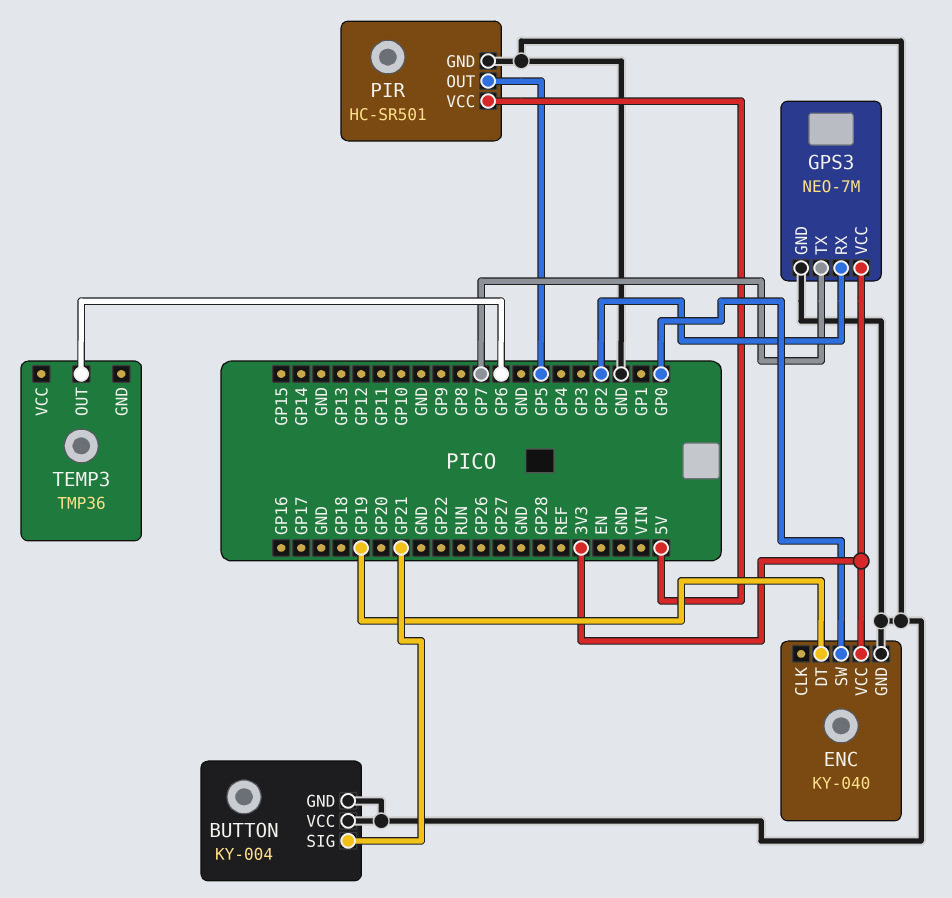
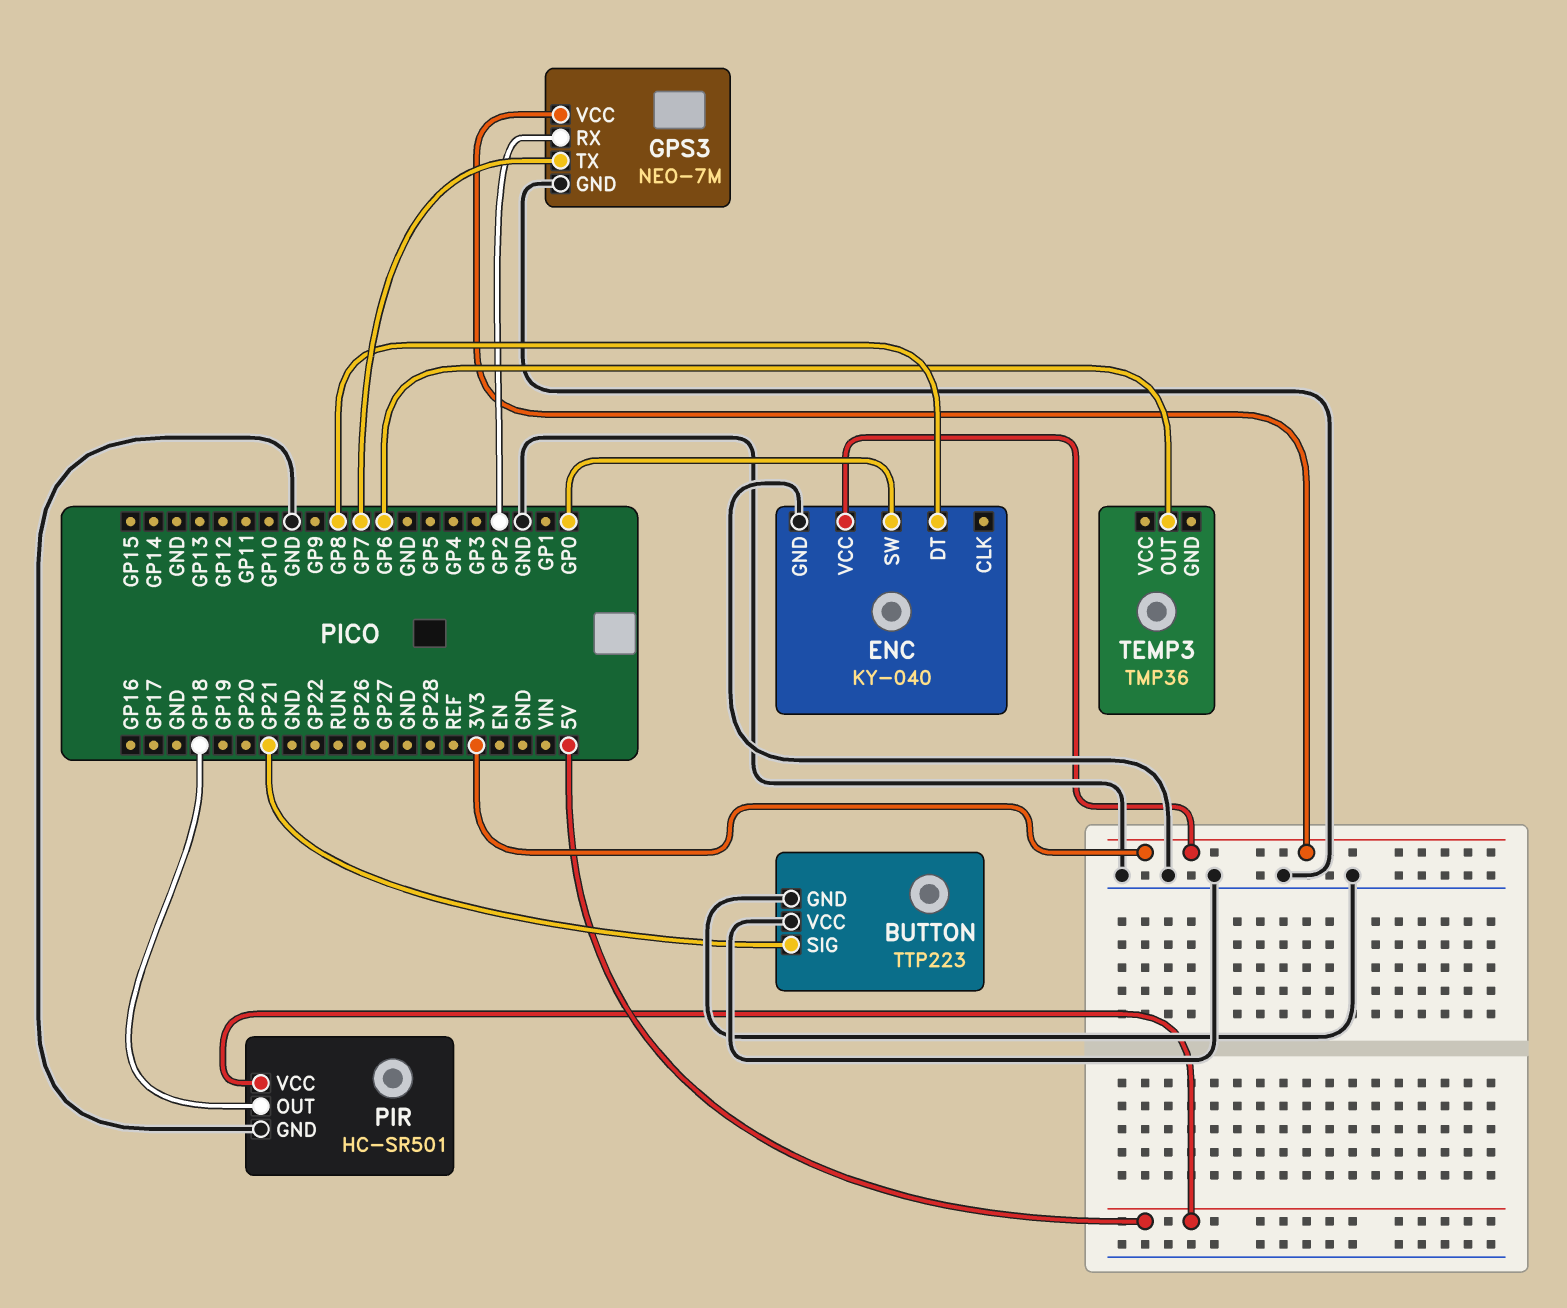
BUTTON: KY-004 -> TTP223
ENC pin DT: GP19 -> GP8
PIR pin OUT: GP5 -> GP18

